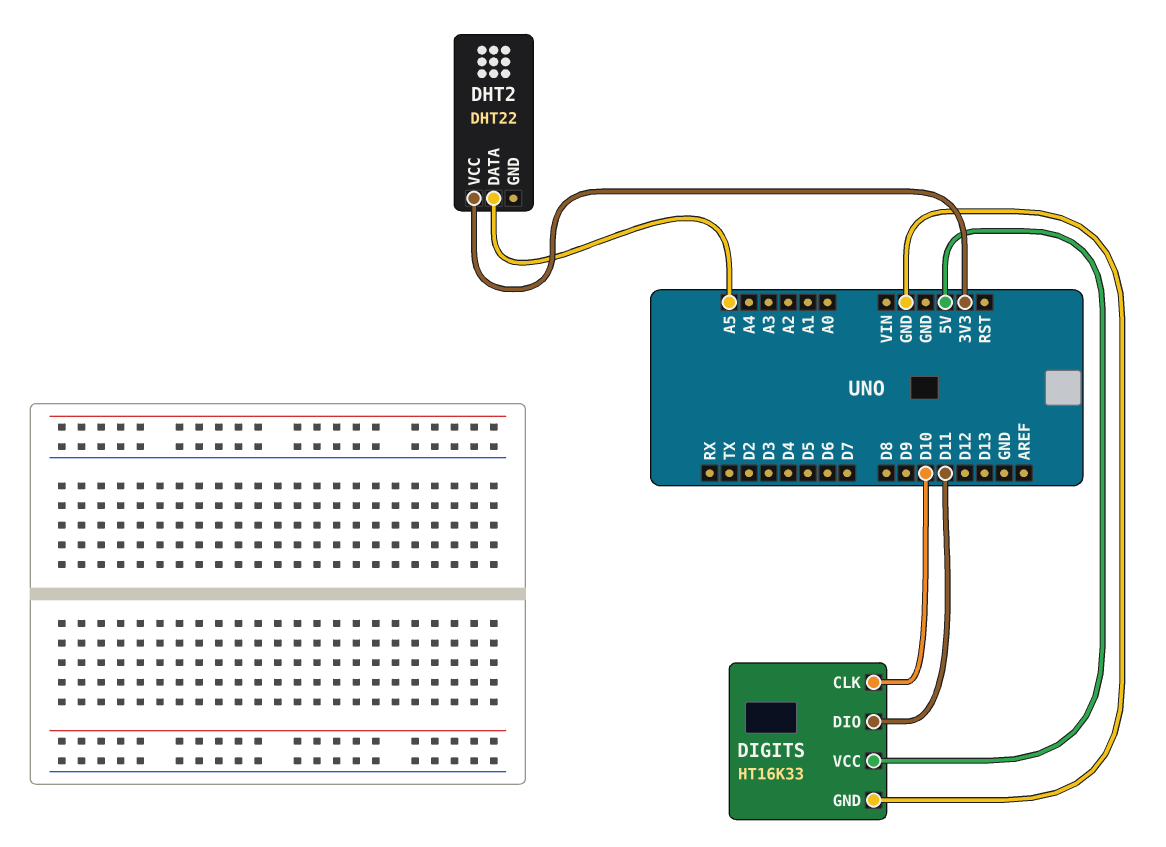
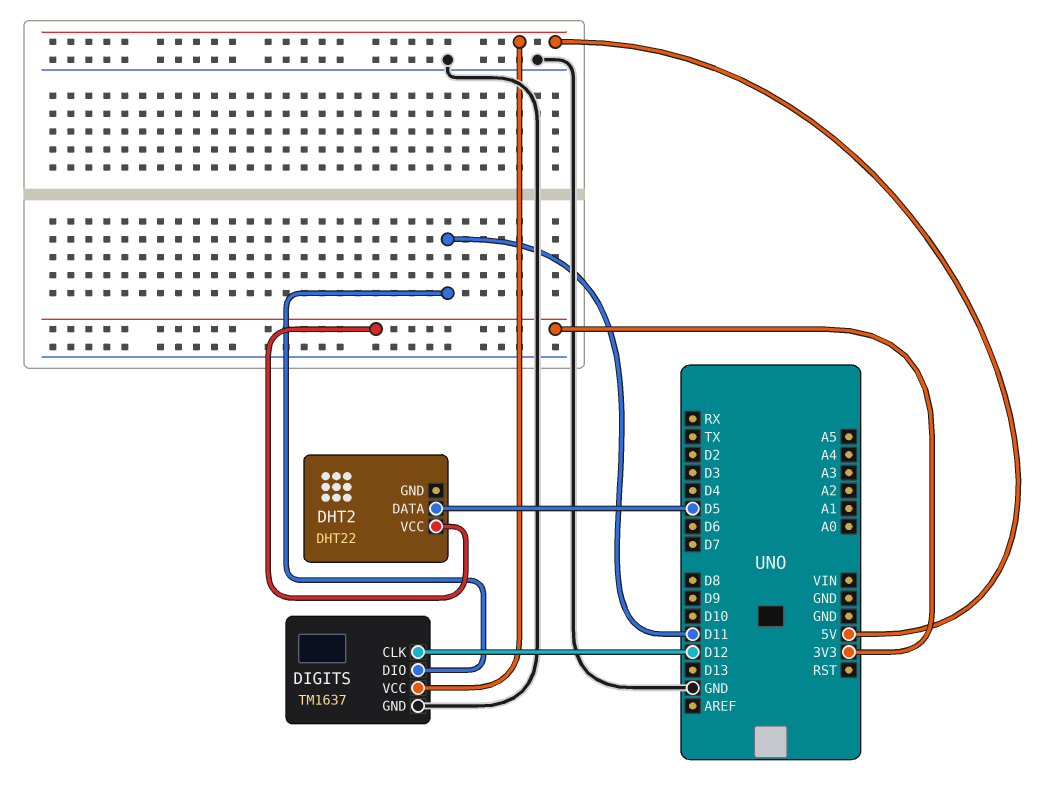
DHT2 pin DATA: A5 -> D5
DIGITS: HT16K33 -> TM1637
DIGITS pin CLK: D10 -> D12

